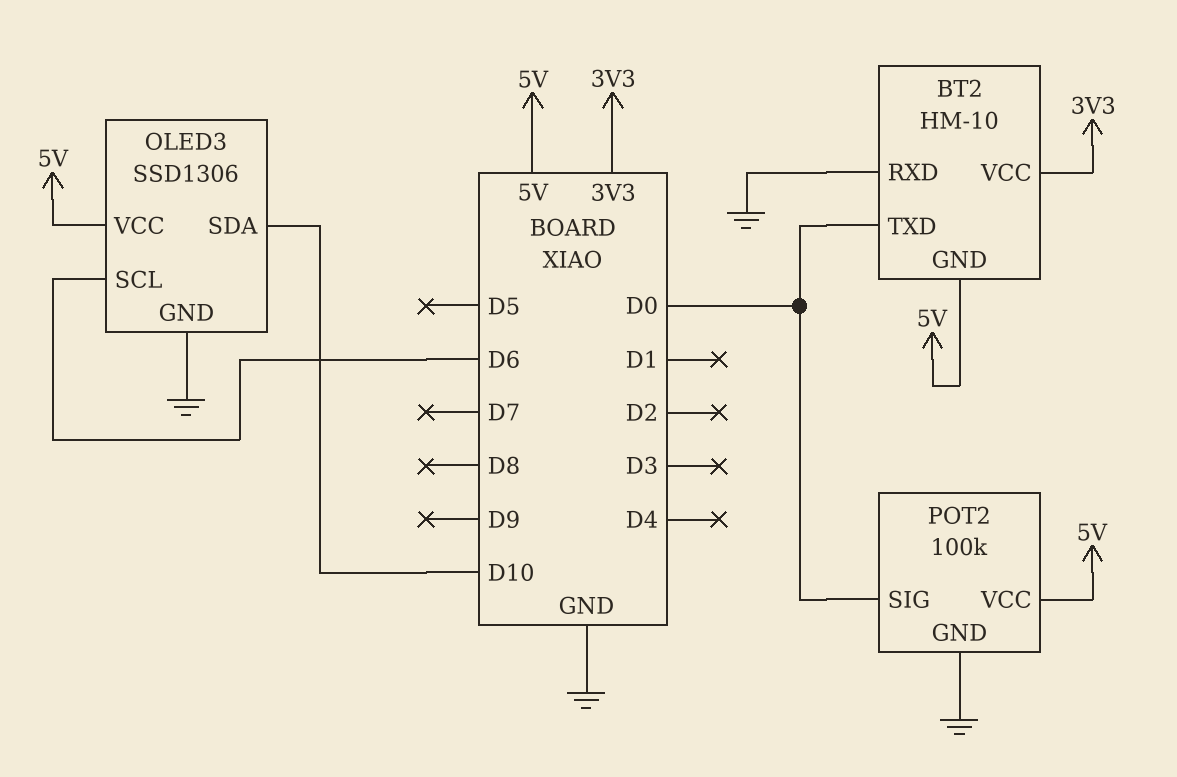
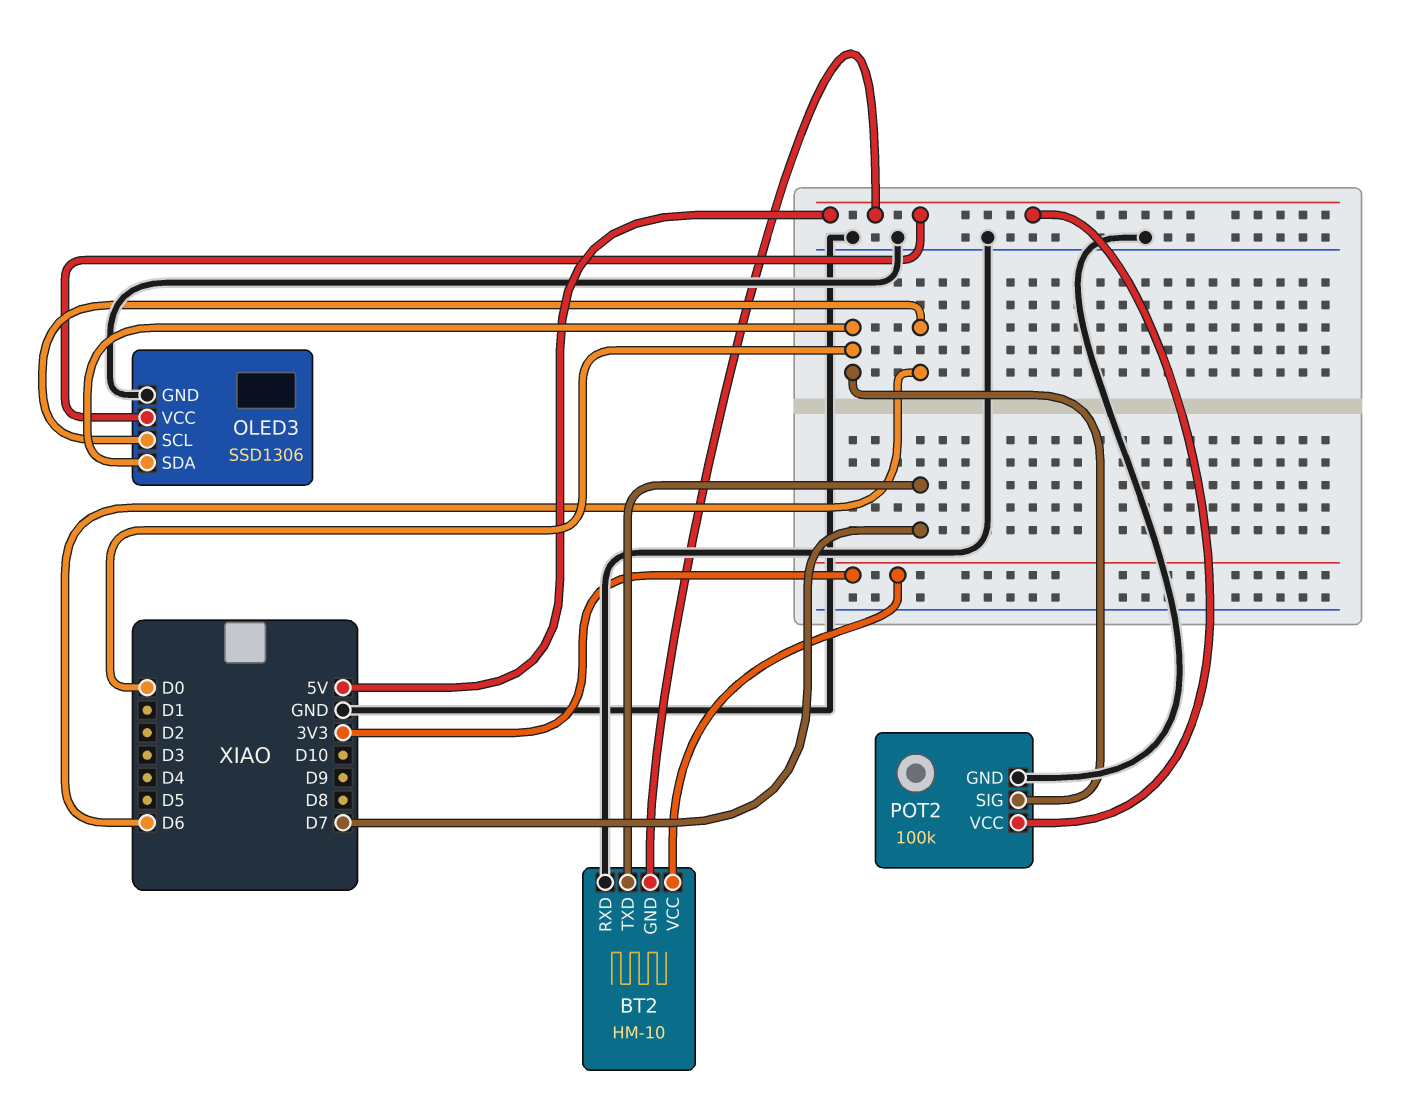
BT2 pin TXD: D0 -> D7
OLED3 pin SDA: D10 -> D0

